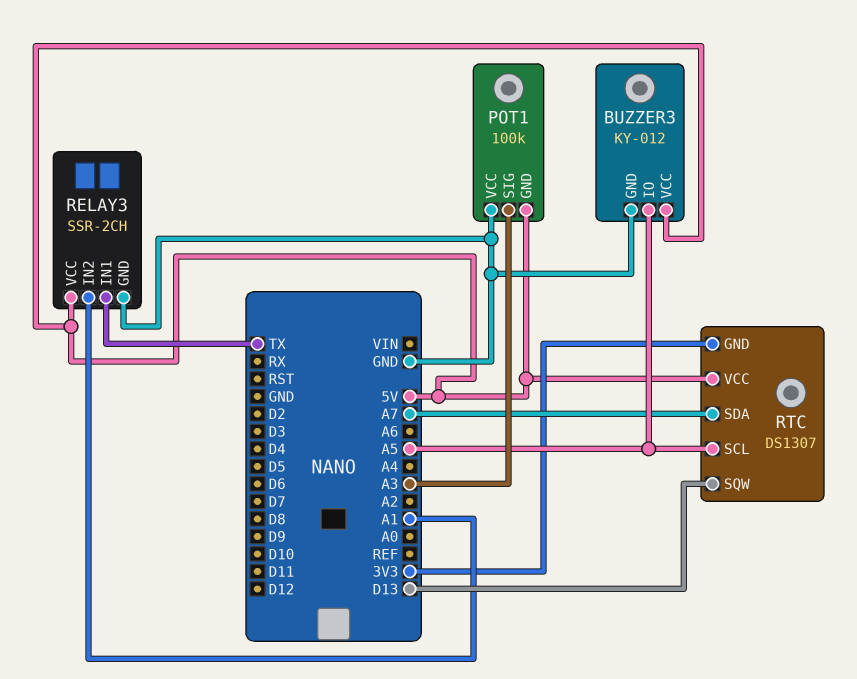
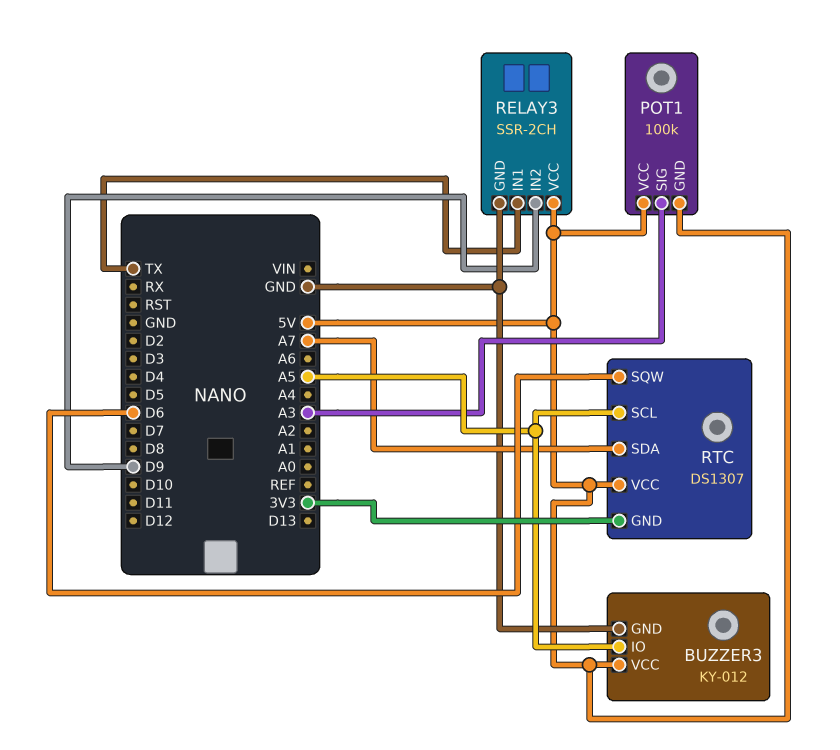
POT1 pin VCC: GND -> 5V
RELAY3 pin IN2: A1 -> D9
RTC pin SQW: D13 -> D6

